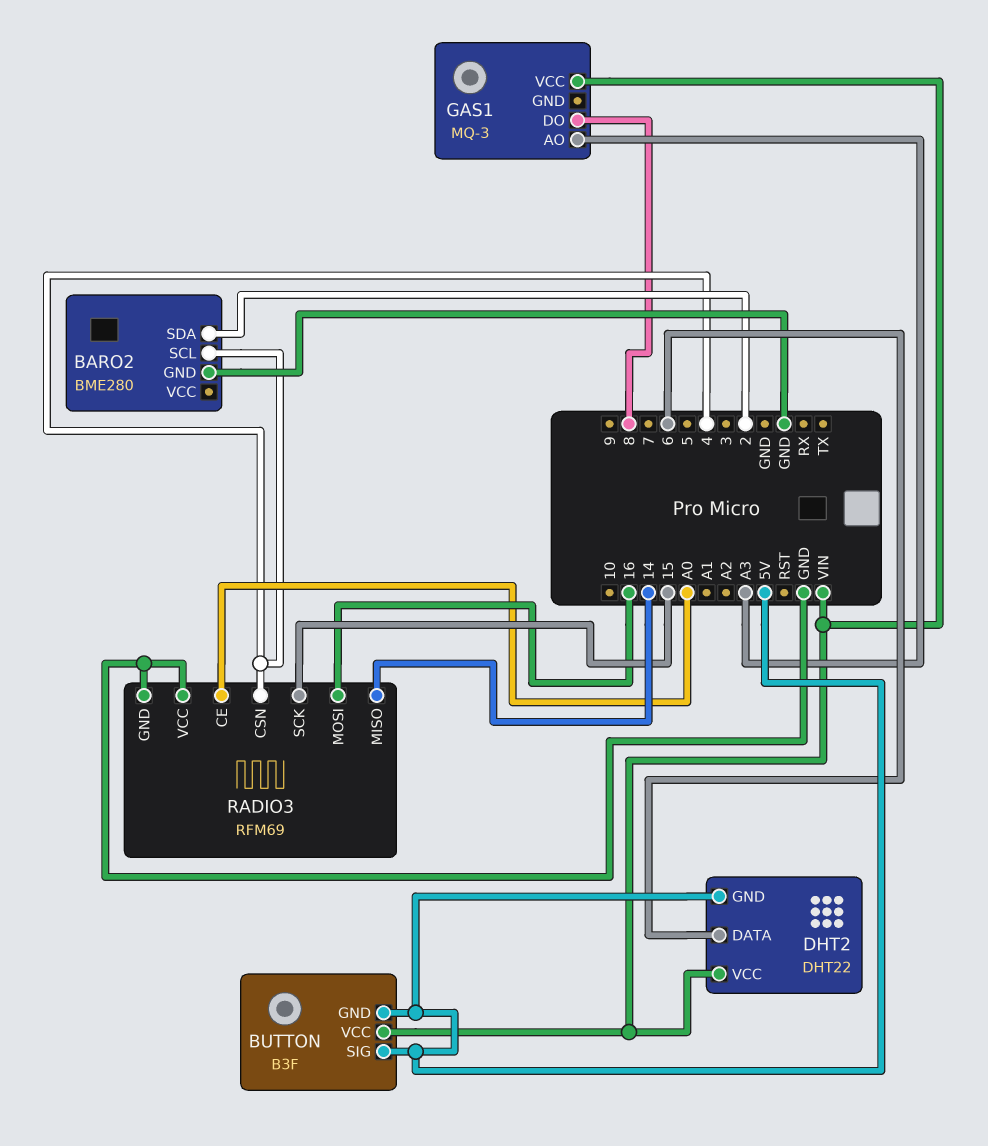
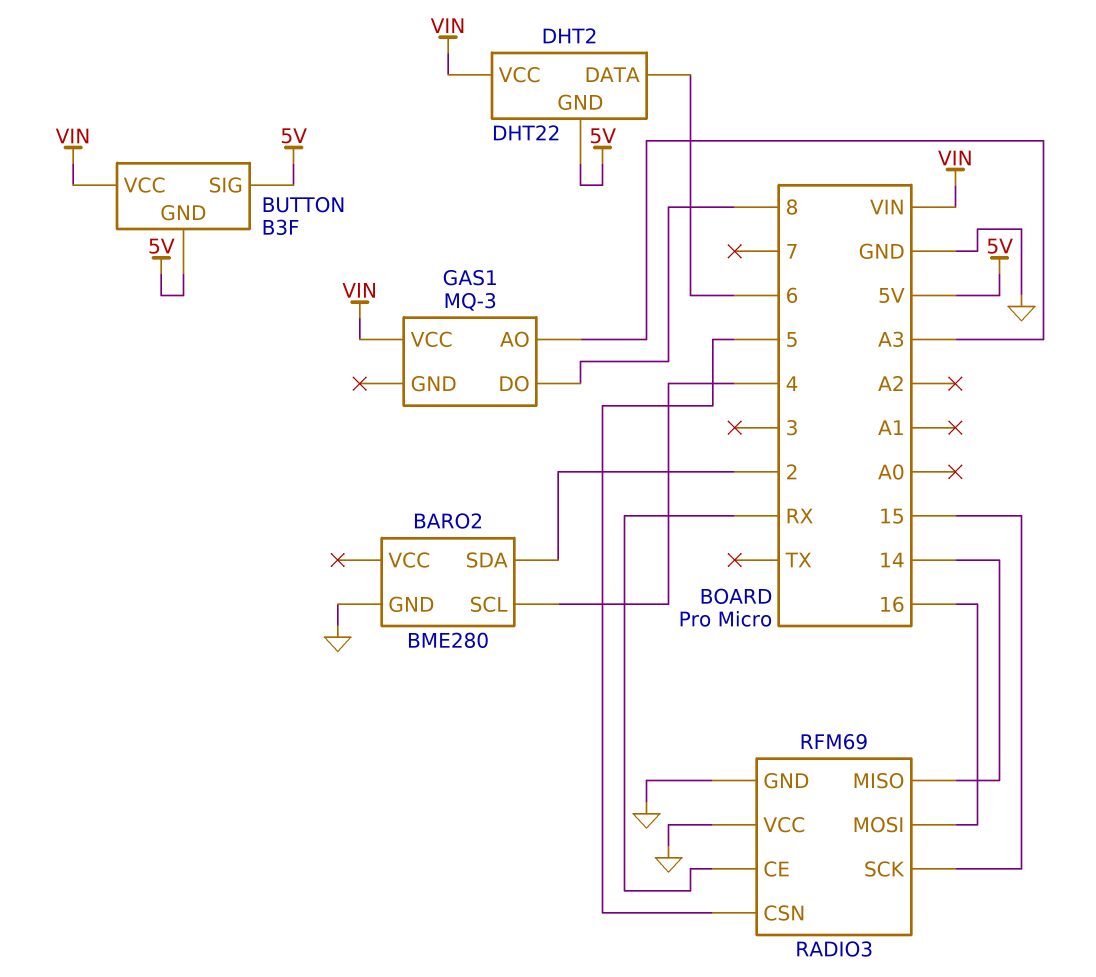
RADIO3 pin CE: A0 -> RX
RADIO3 pin CSN: 4 -> 5

